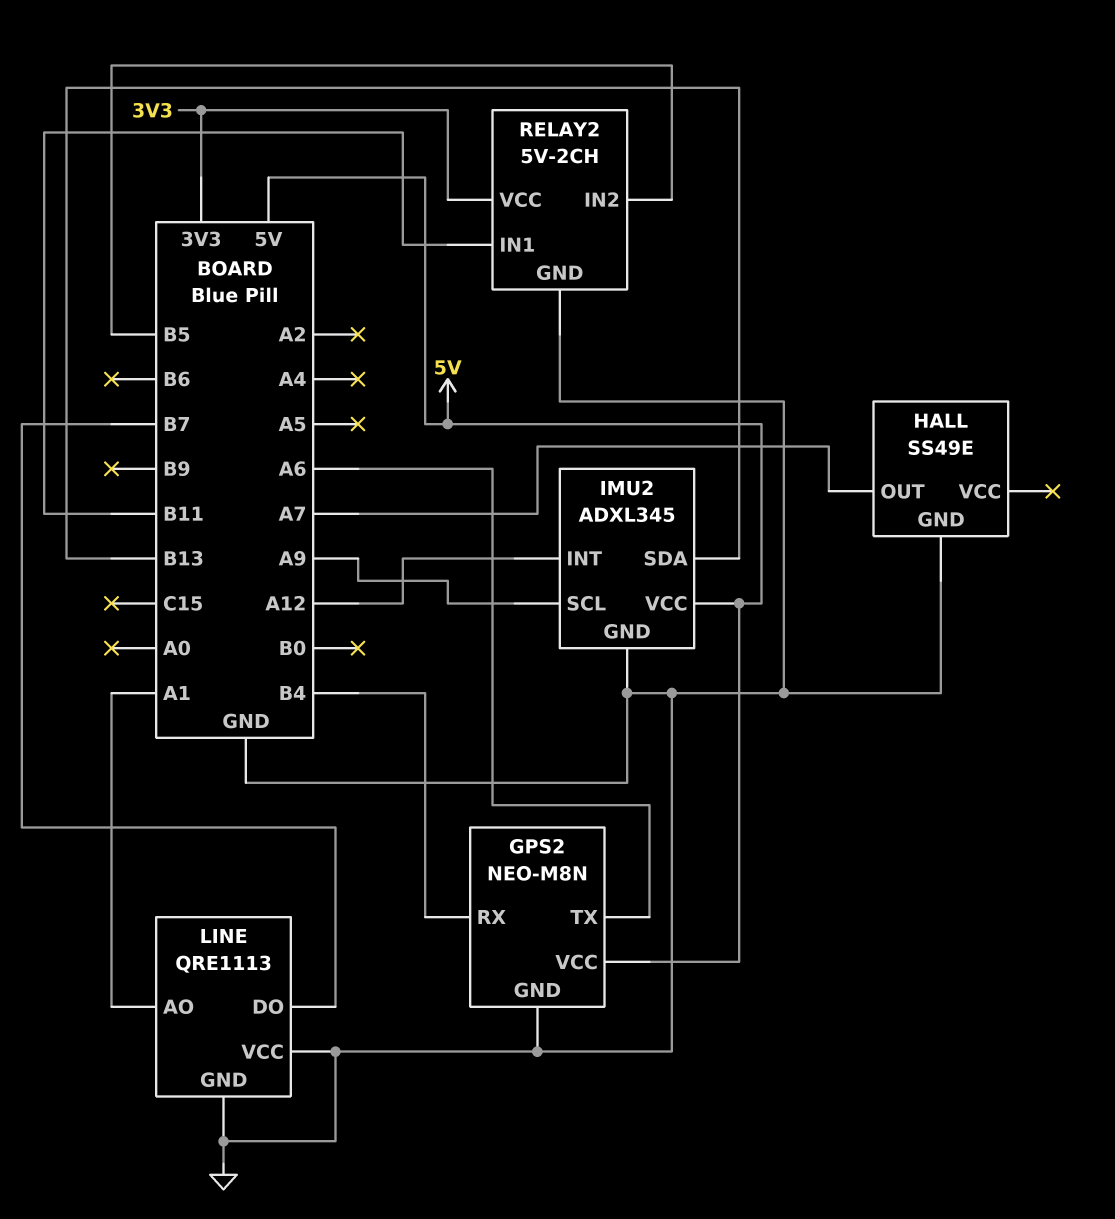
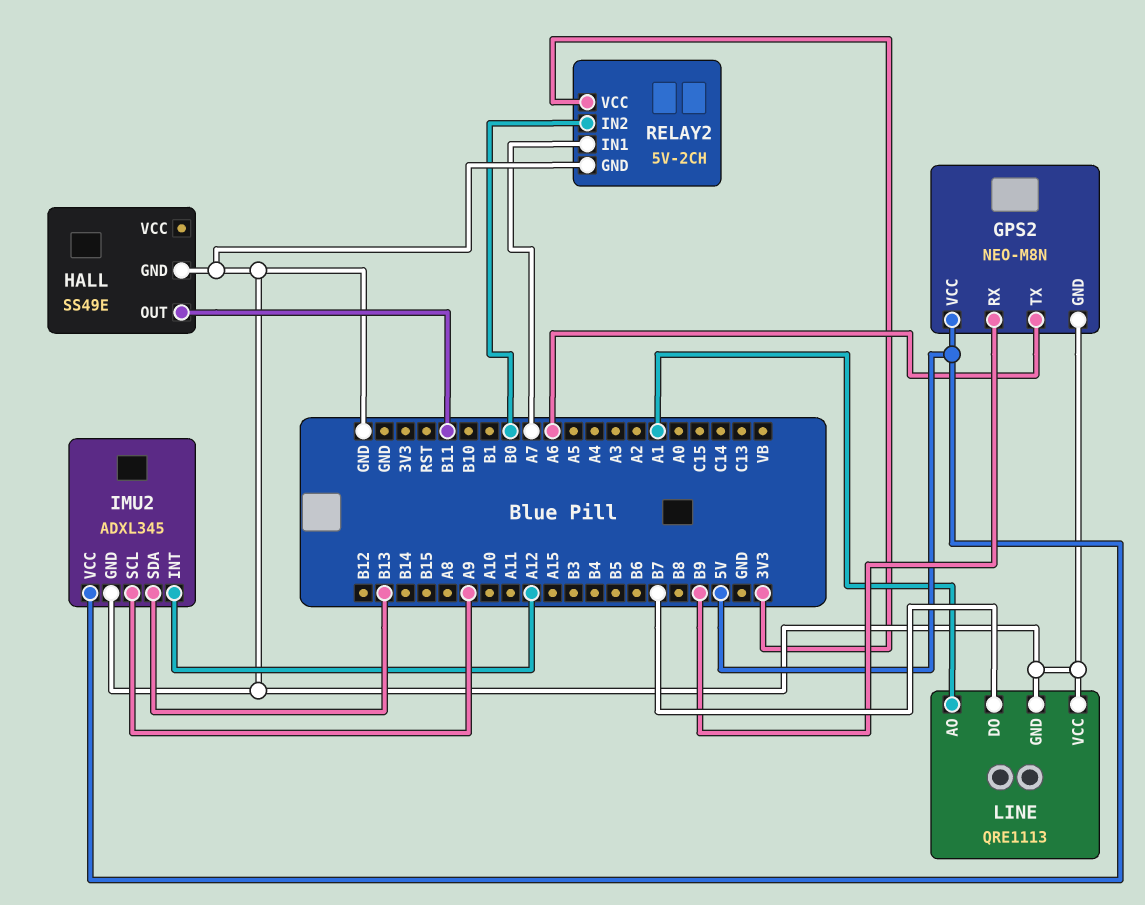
GPS2 pin RX: B4 -> B9
HALL pin OUT: A7 -> B11
RELAY2 pin IN1: B11 -> A7
RELAY2 pin IN2: B5 -> B0

